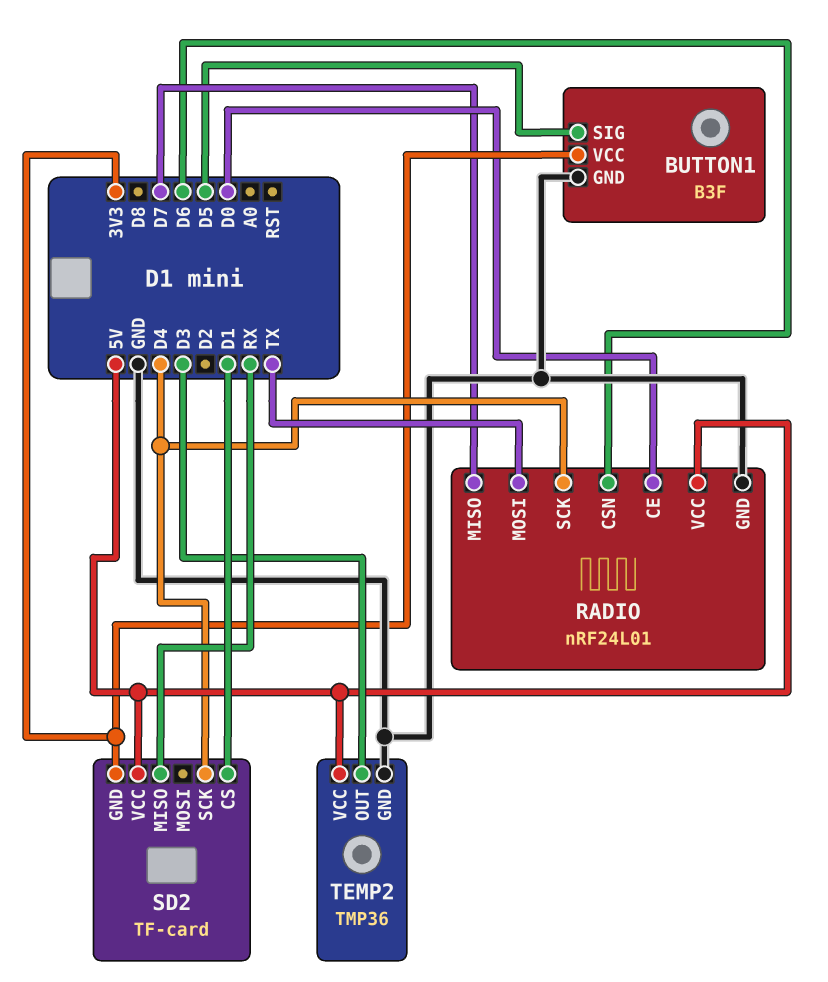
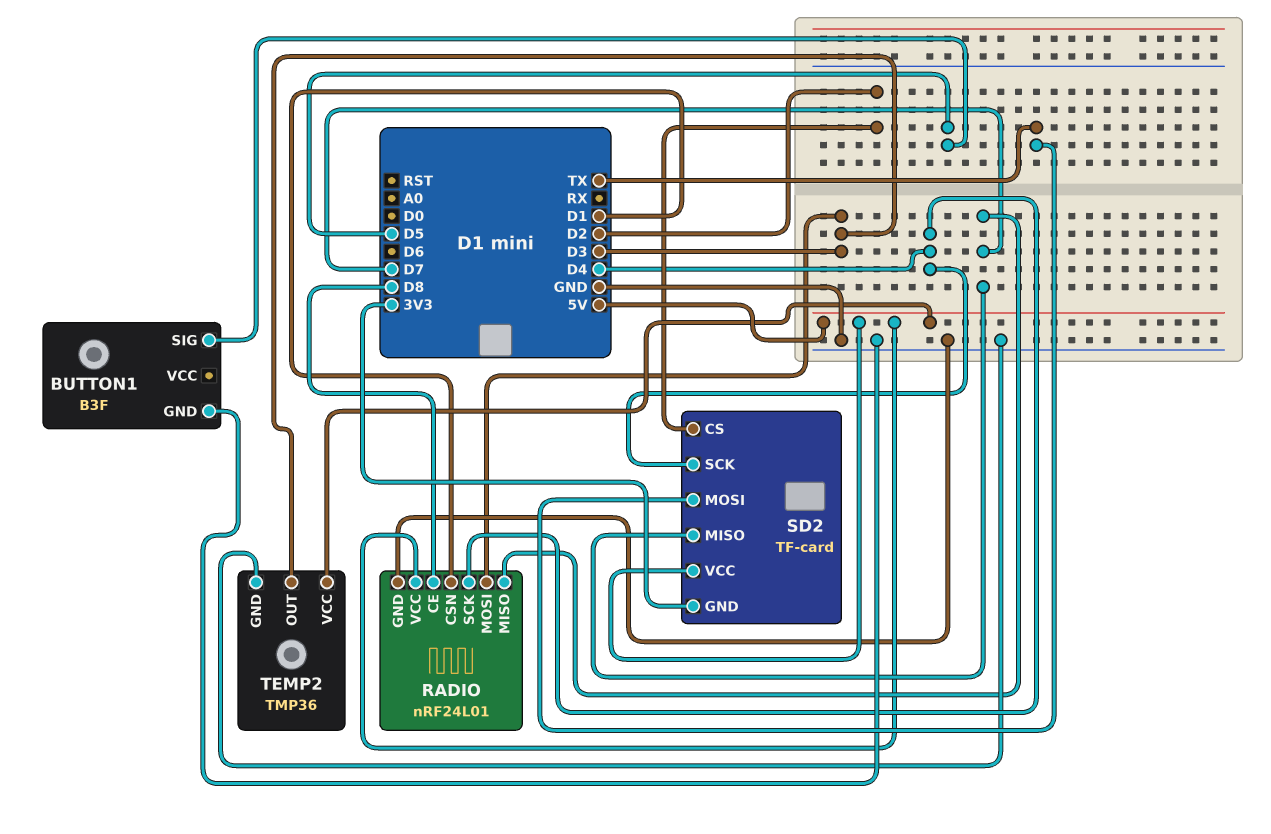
BUTTON1 pin VCC: 3V3 -> none
RADIO pin CE: D0 -> D8
RADIO pin CSN: D6 -> D1
RADIO pin MOSI: TX -> D3
SD2 pin CS: D1 -> D2
SD2 pin MISO: RX -> D7
SD2 pin MOSI: none -> TX

